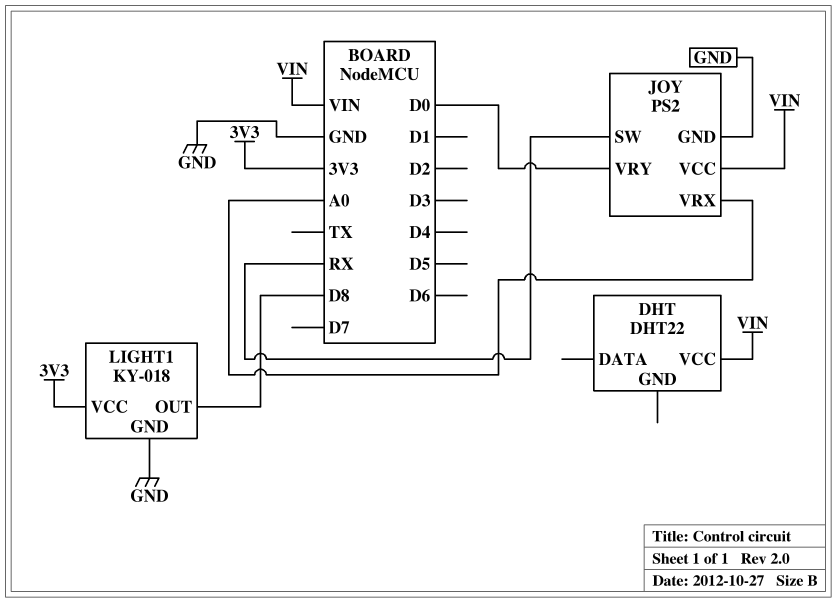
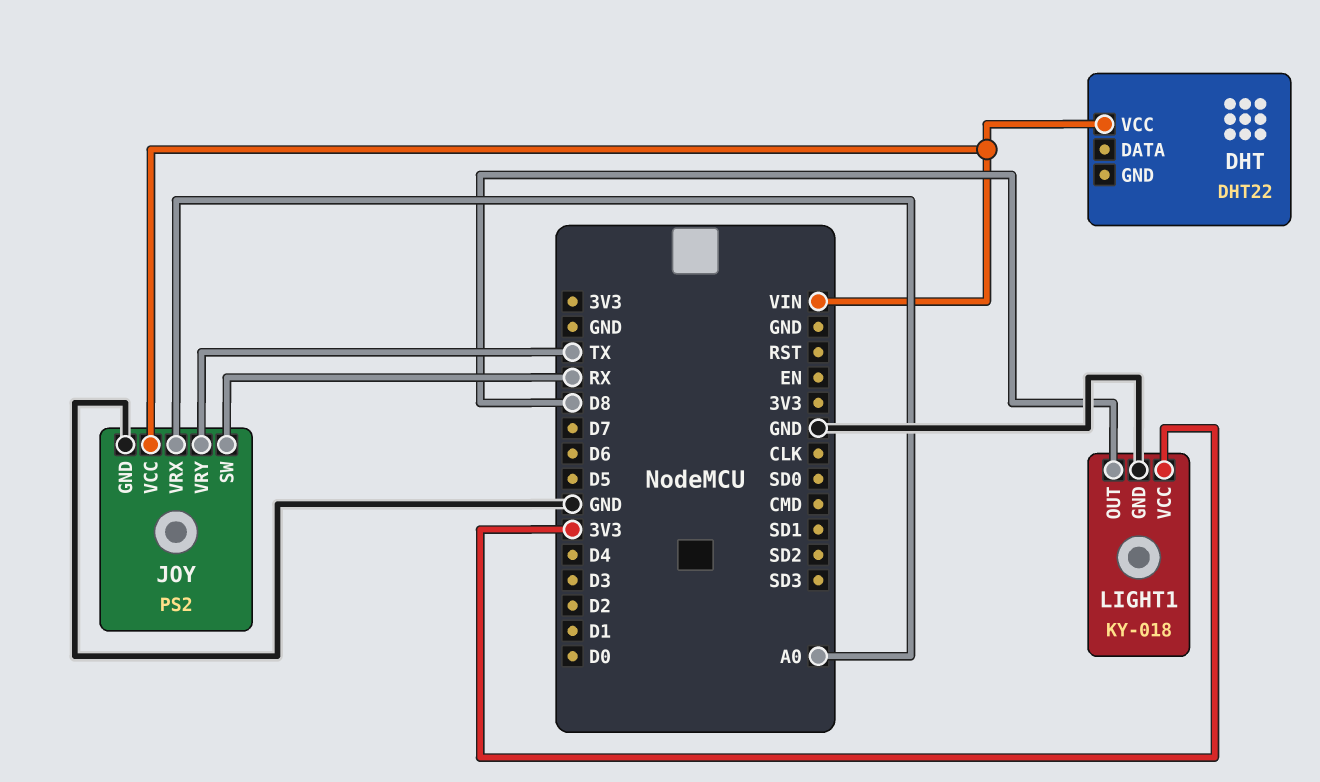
JOY pin VRY: D0 -> TX

